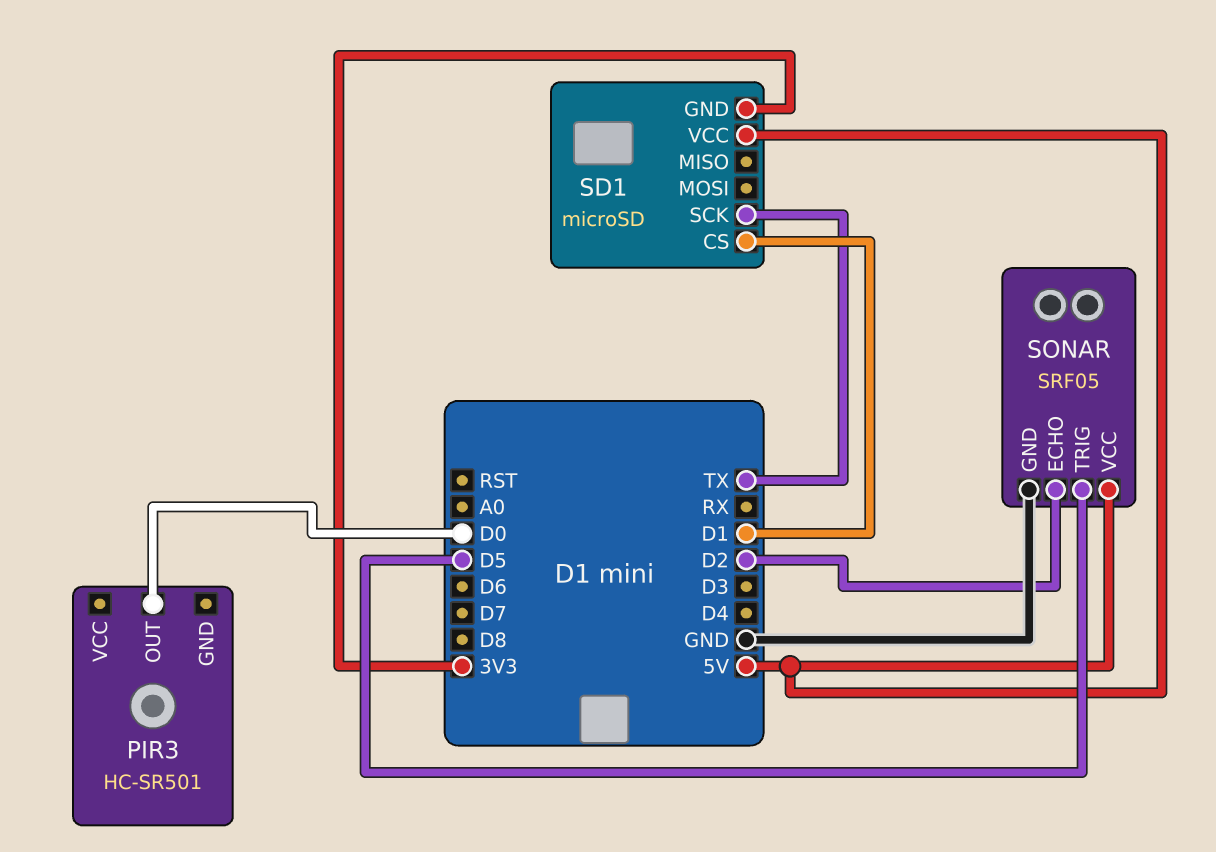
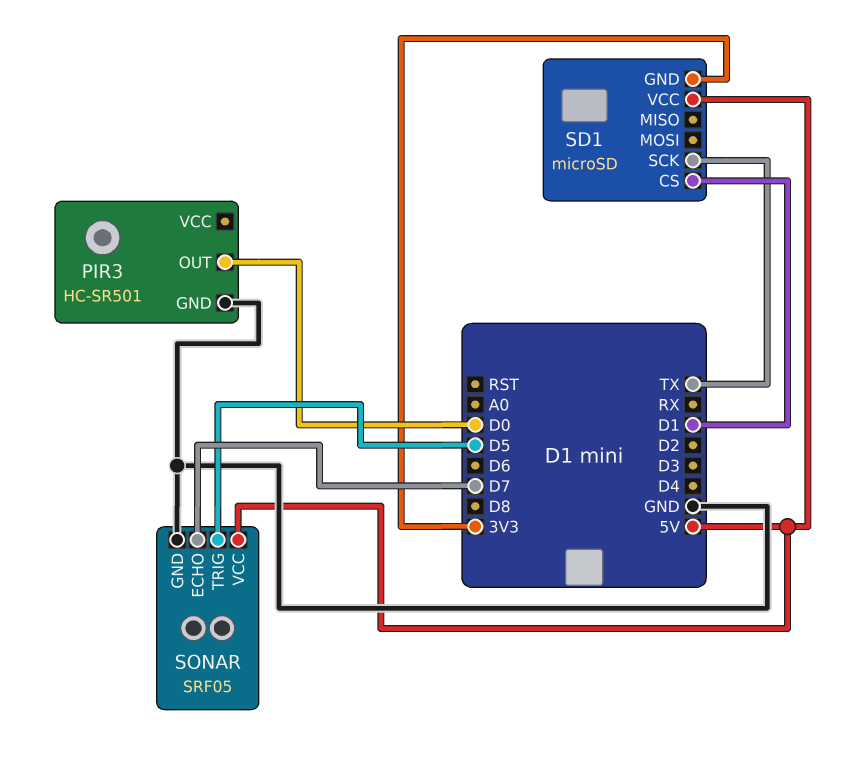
PIR3 pin GND: none -> GND
SONAR pin ECHO: D2 -> D7

